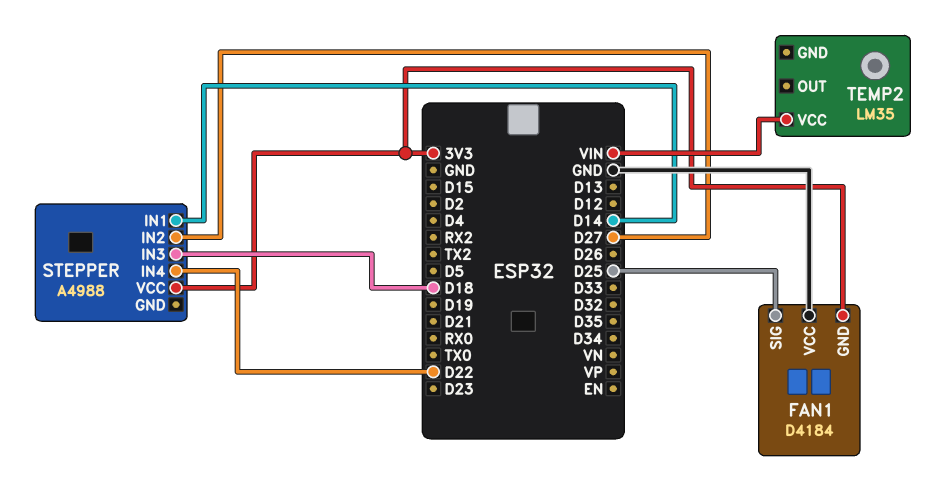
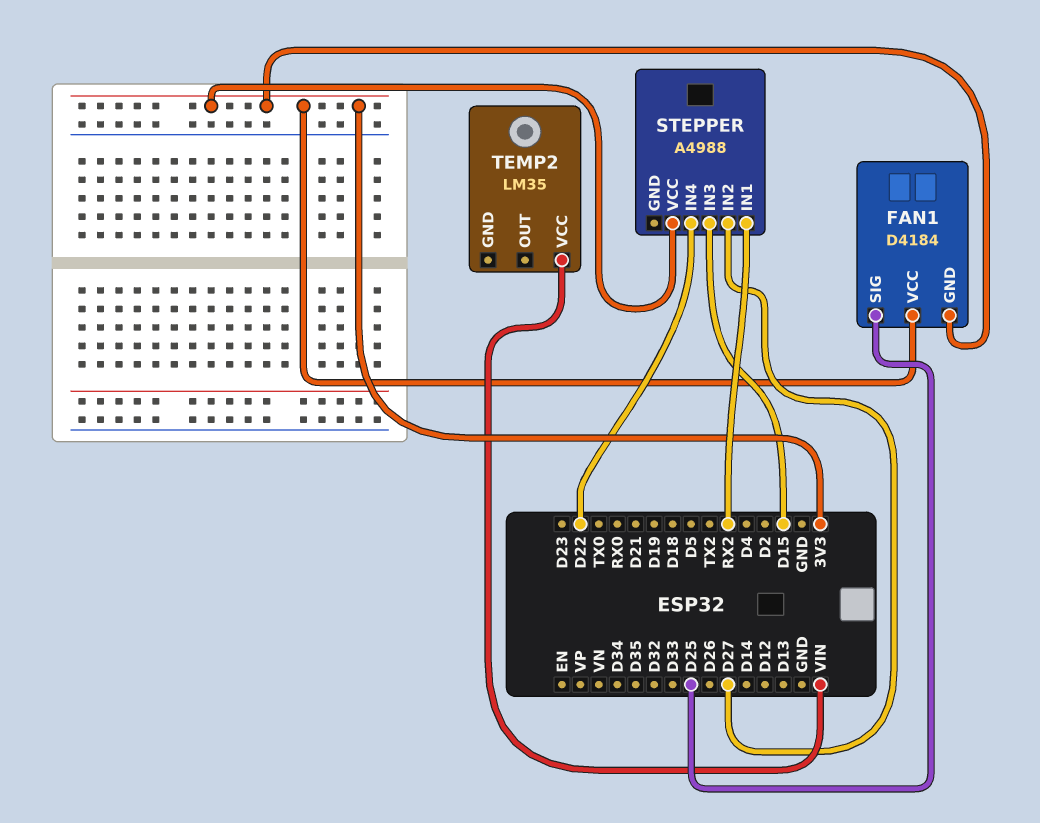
FAN1 pin VCC: GND -> 3V3
STEPPER pin IN1: D14 -> RX2
STEPPER pin IN3: D18 -> D15

